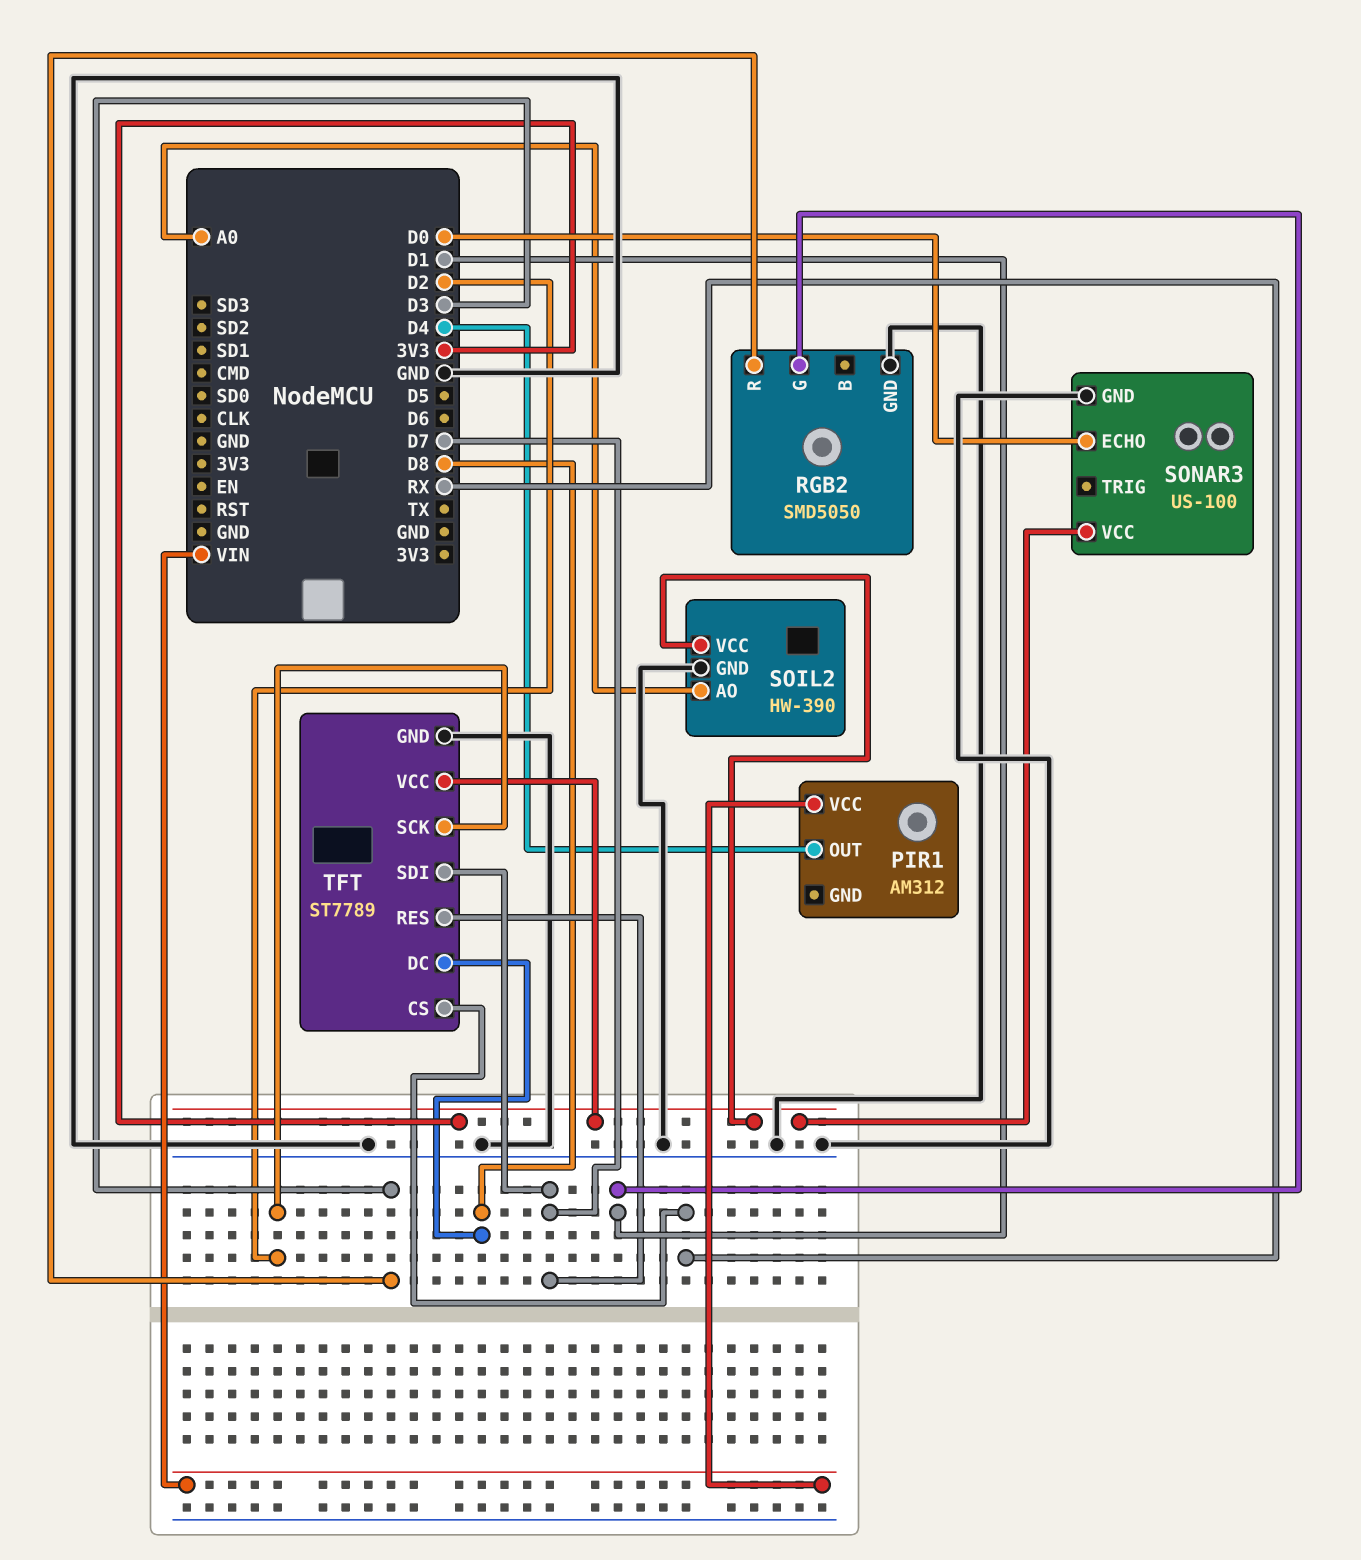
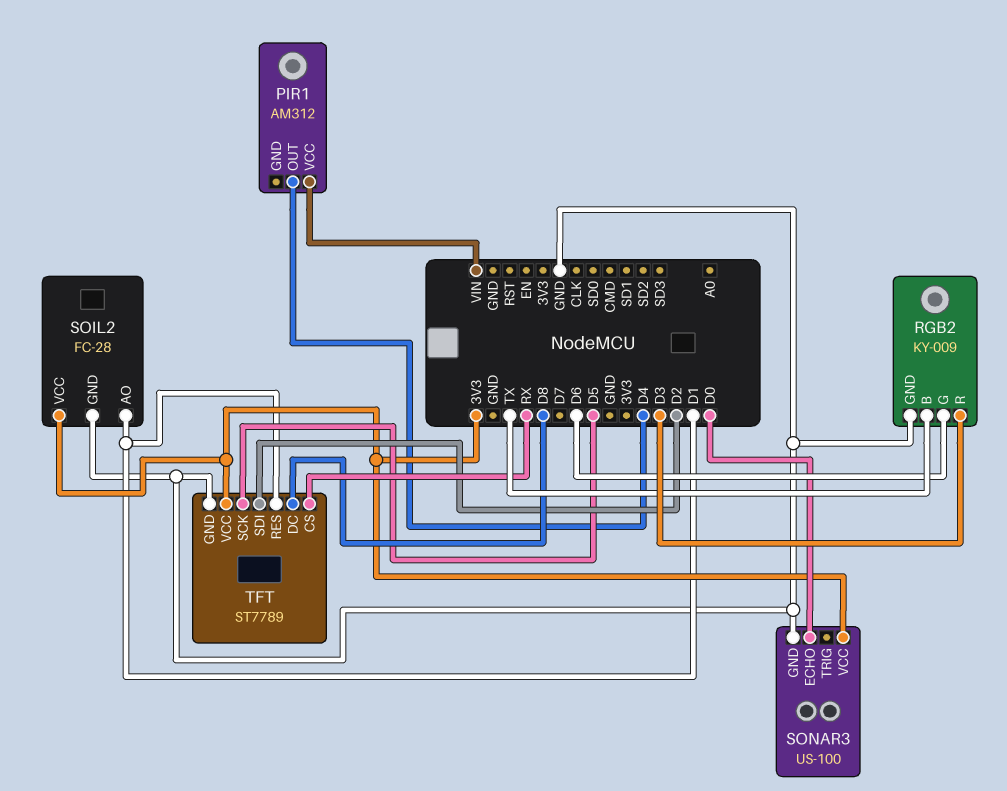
RGB2: SMD5050 -> KY-009
RGB2 pin B: none -> TX
RGB2 pin G: D1 -> D6
SOIL2: HW-390 -> FC-28
SOIL2 pin AO: A0 -> D1
TFT pin RES: D7 -> D1
TFT pin SCK: D2 -> D5
TFT pin SDI: D7 -> D2

